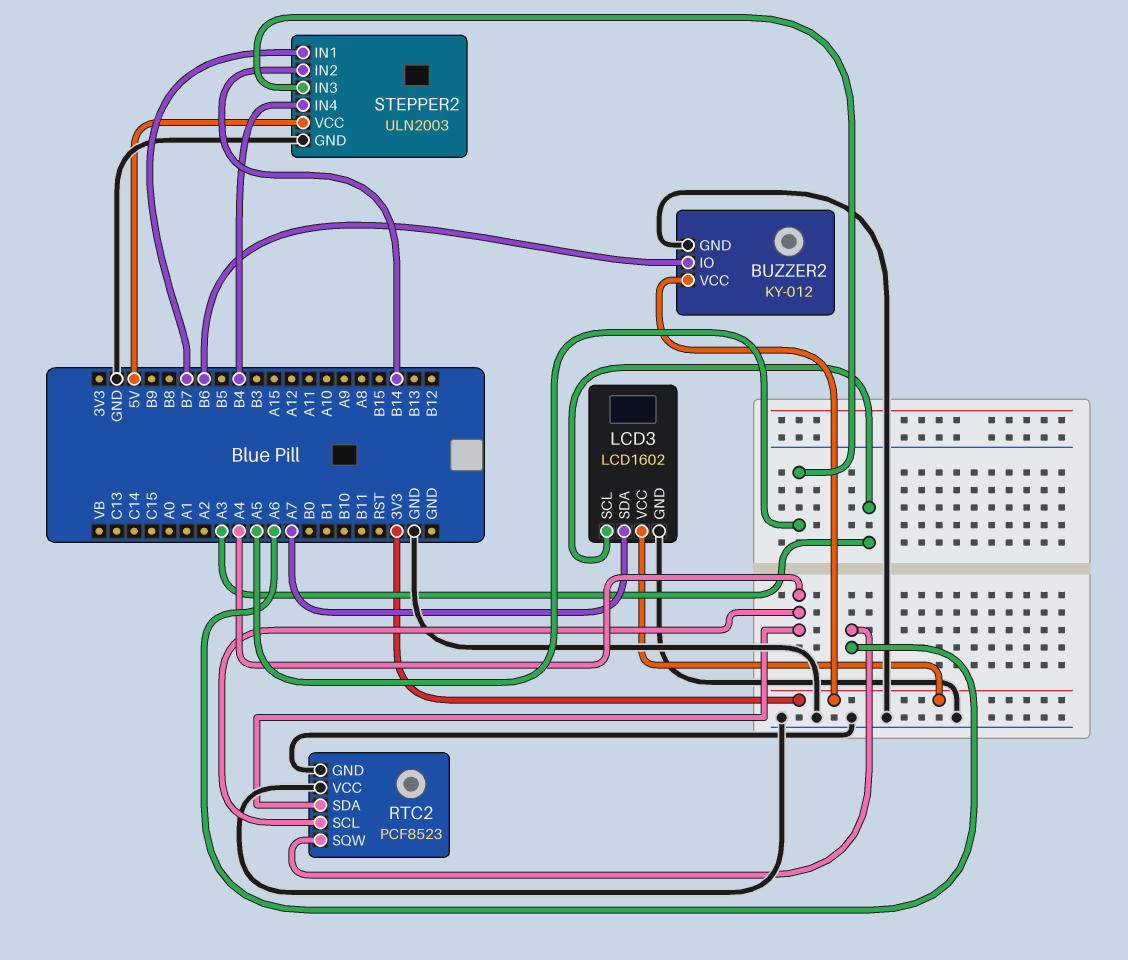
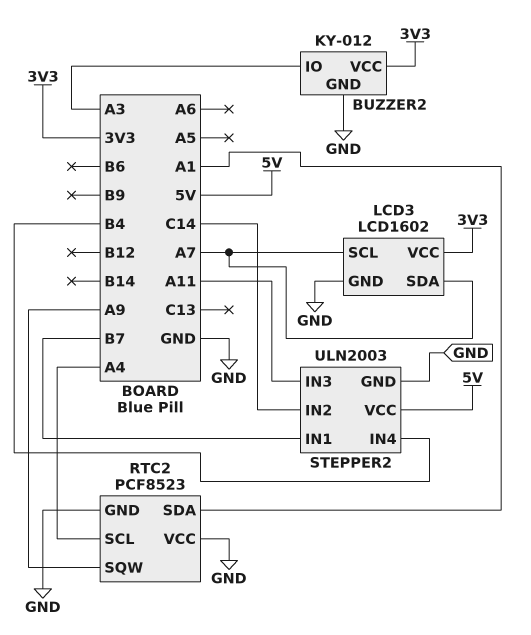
BUZZER2 pin IO: B6 -> A3
LCD3 pin SCL: A3 -> A7
RTC2 pin SDA: A4 -> A1
RTC2 pin SQW: A6 -> A9
STEPPER2 pin IN2: B14 -> C14
STEPPER2 pin IN3: A5 -> A11

